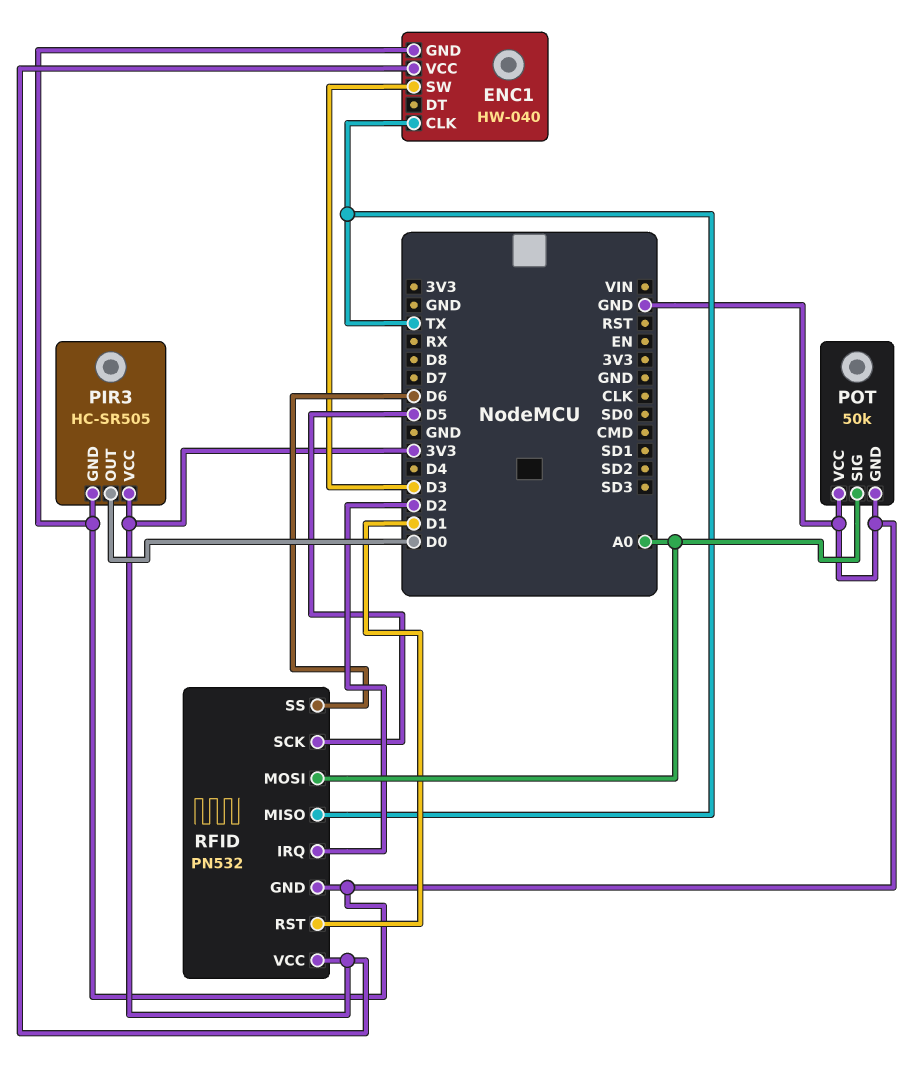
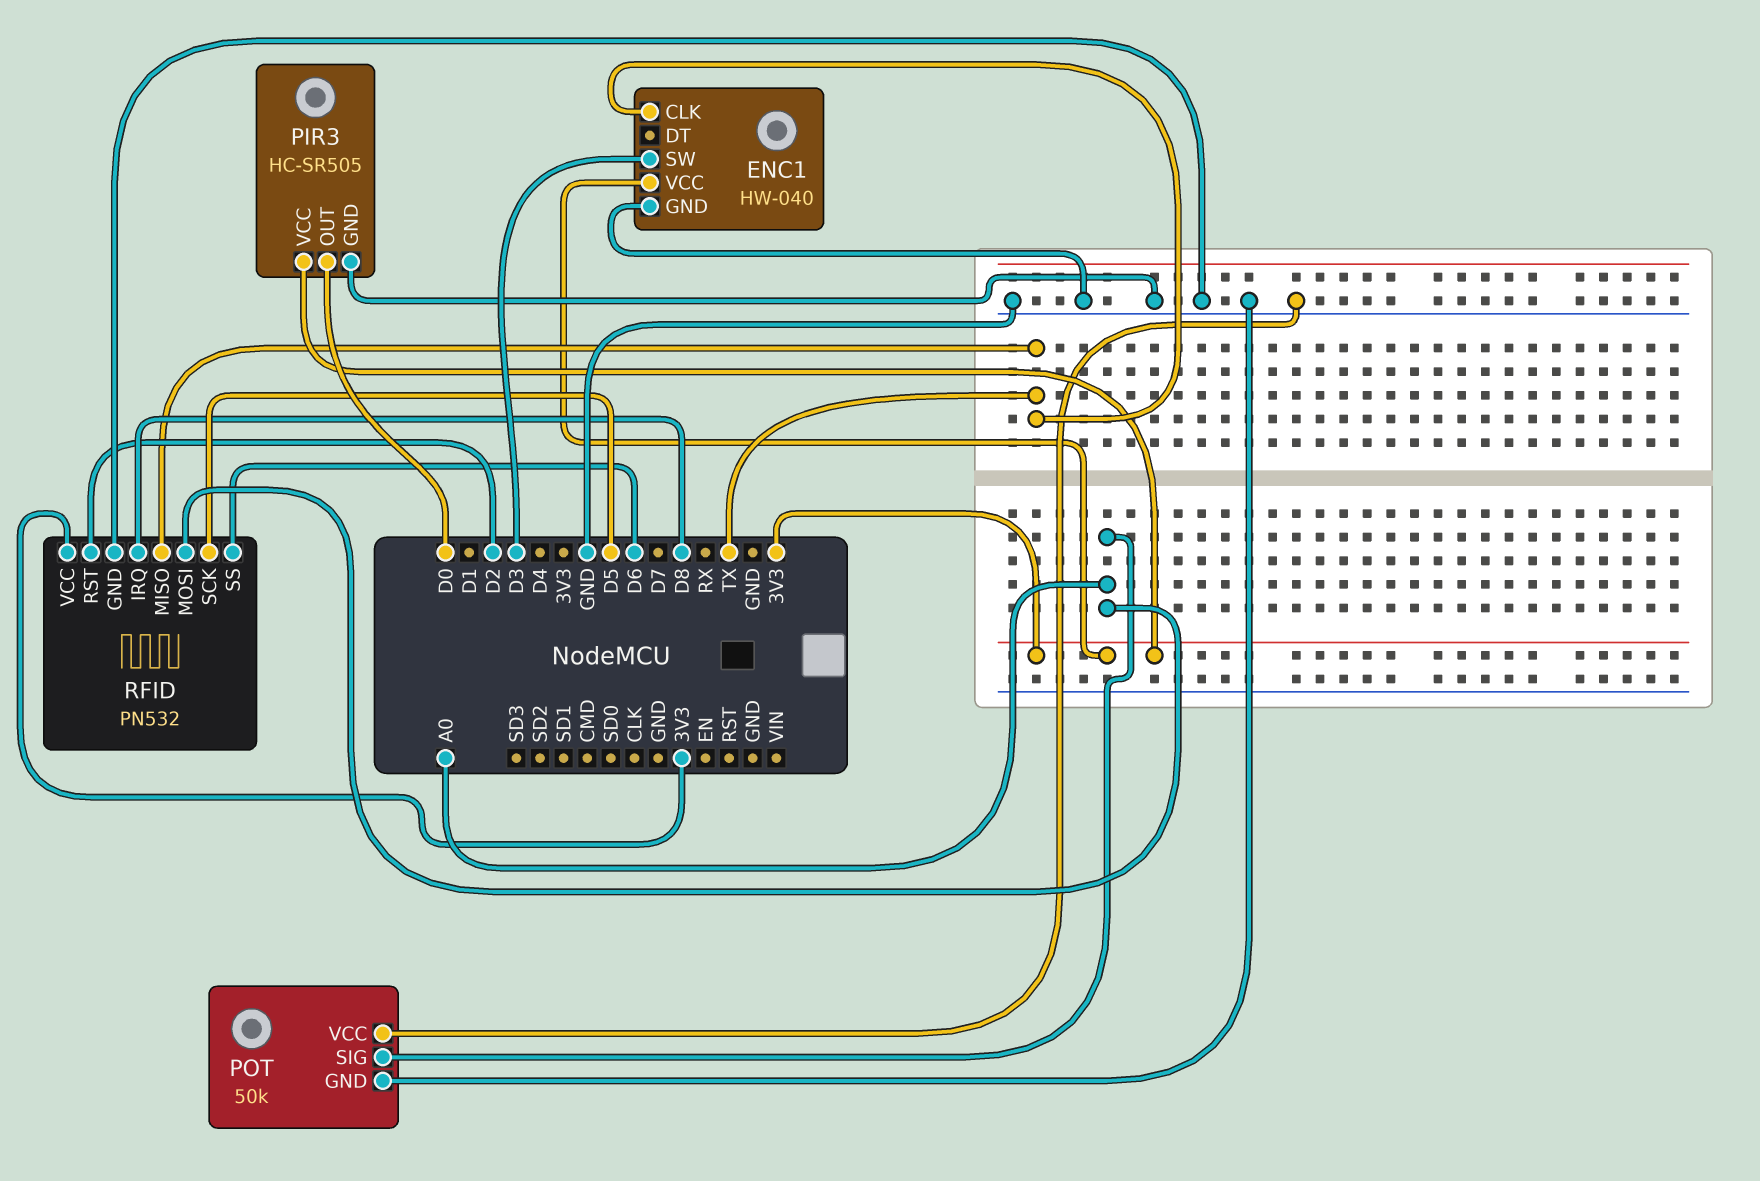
RFID pin IRQ: D2 -> D8
RFID pin RST: D1 -> D2

